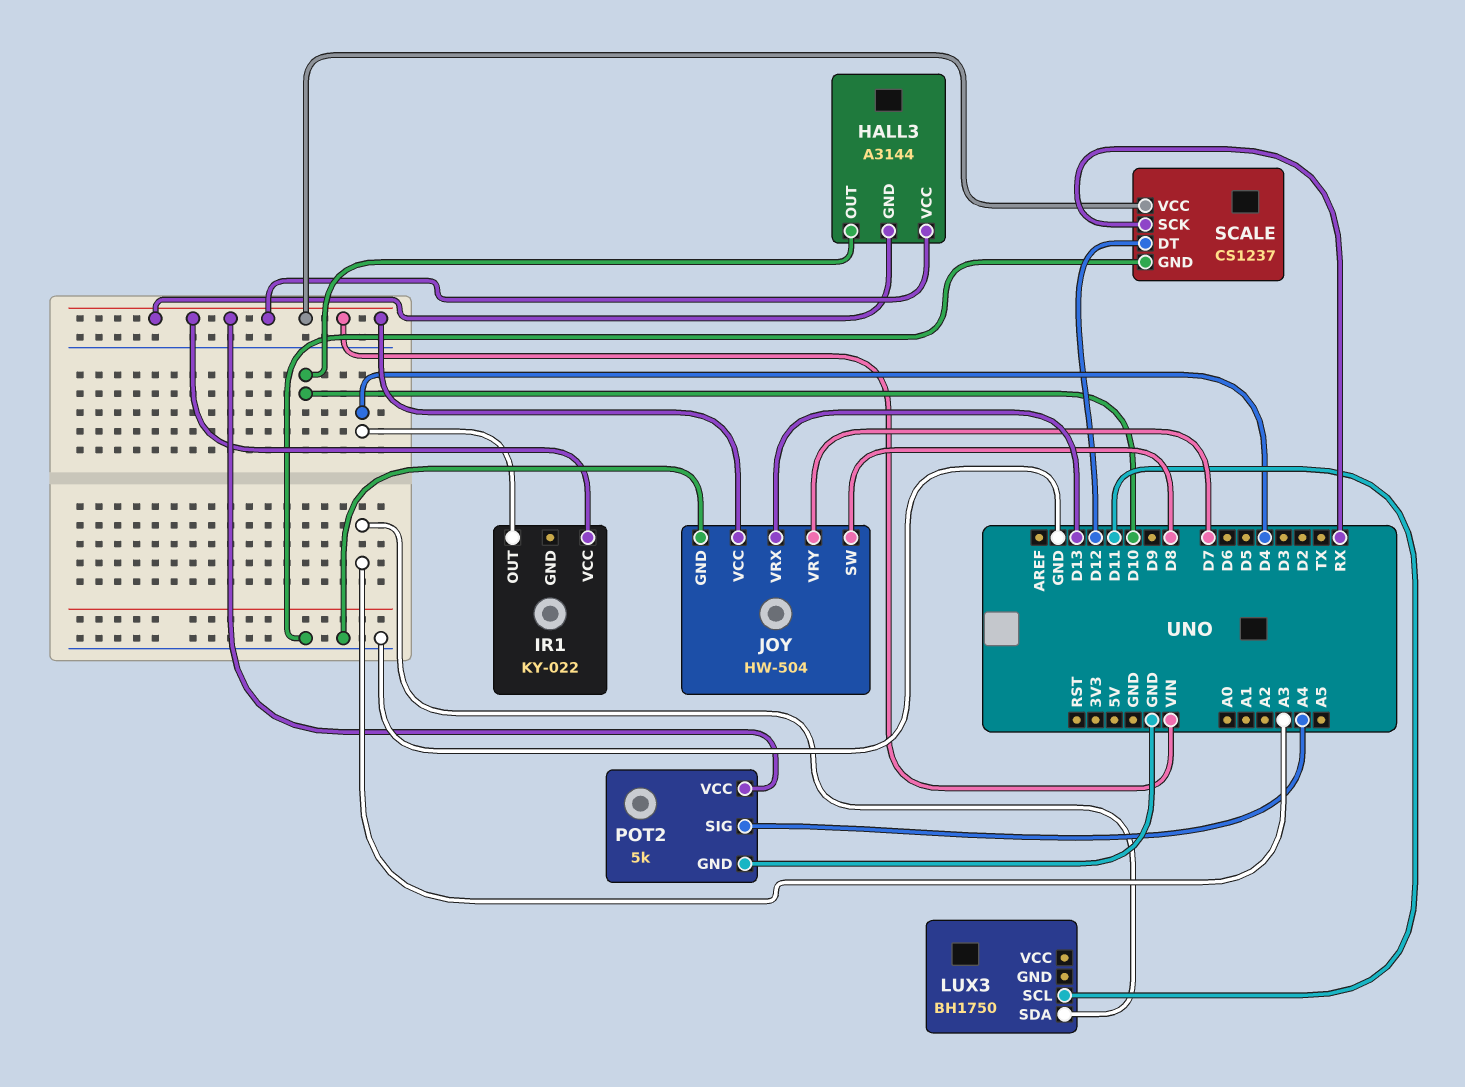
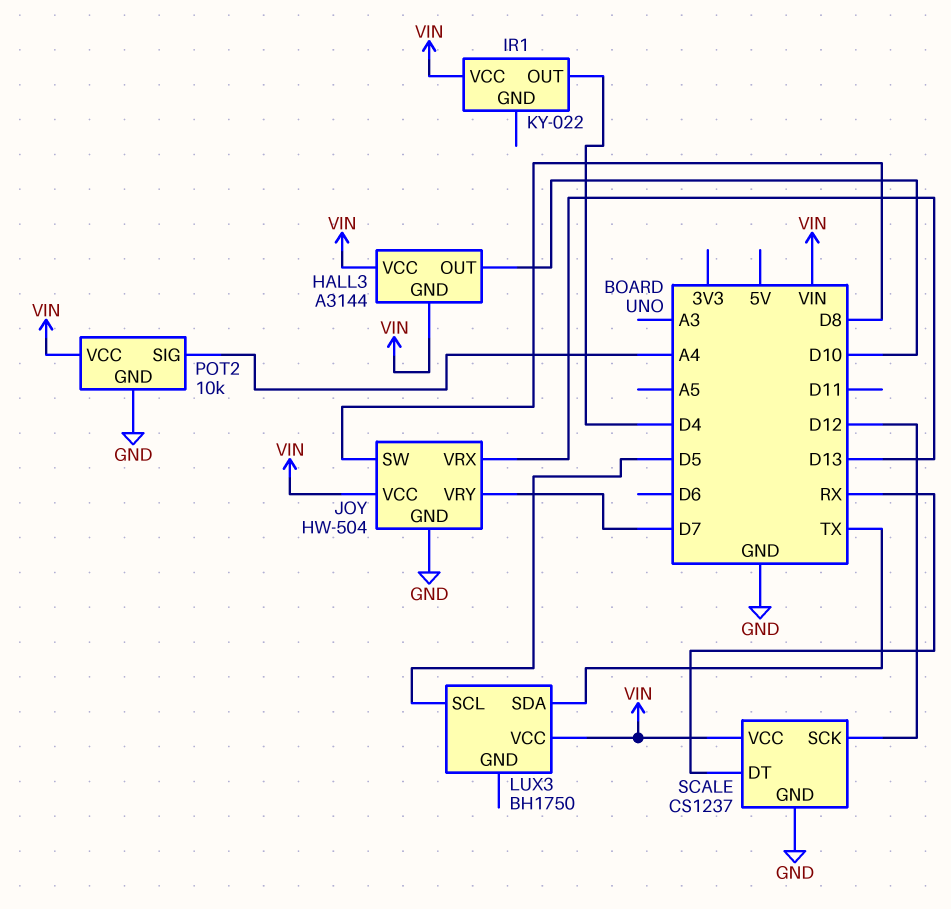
LUX3 pin SCL: D11 -> D5
LUX3 pin SDA: A3 -> TX
LUX3 pin VCC: none -> VIN
POT2: 5k -> 10k
SCALE pin DT: D12 -> RX
SCALE pin SCK: RX -> D12

